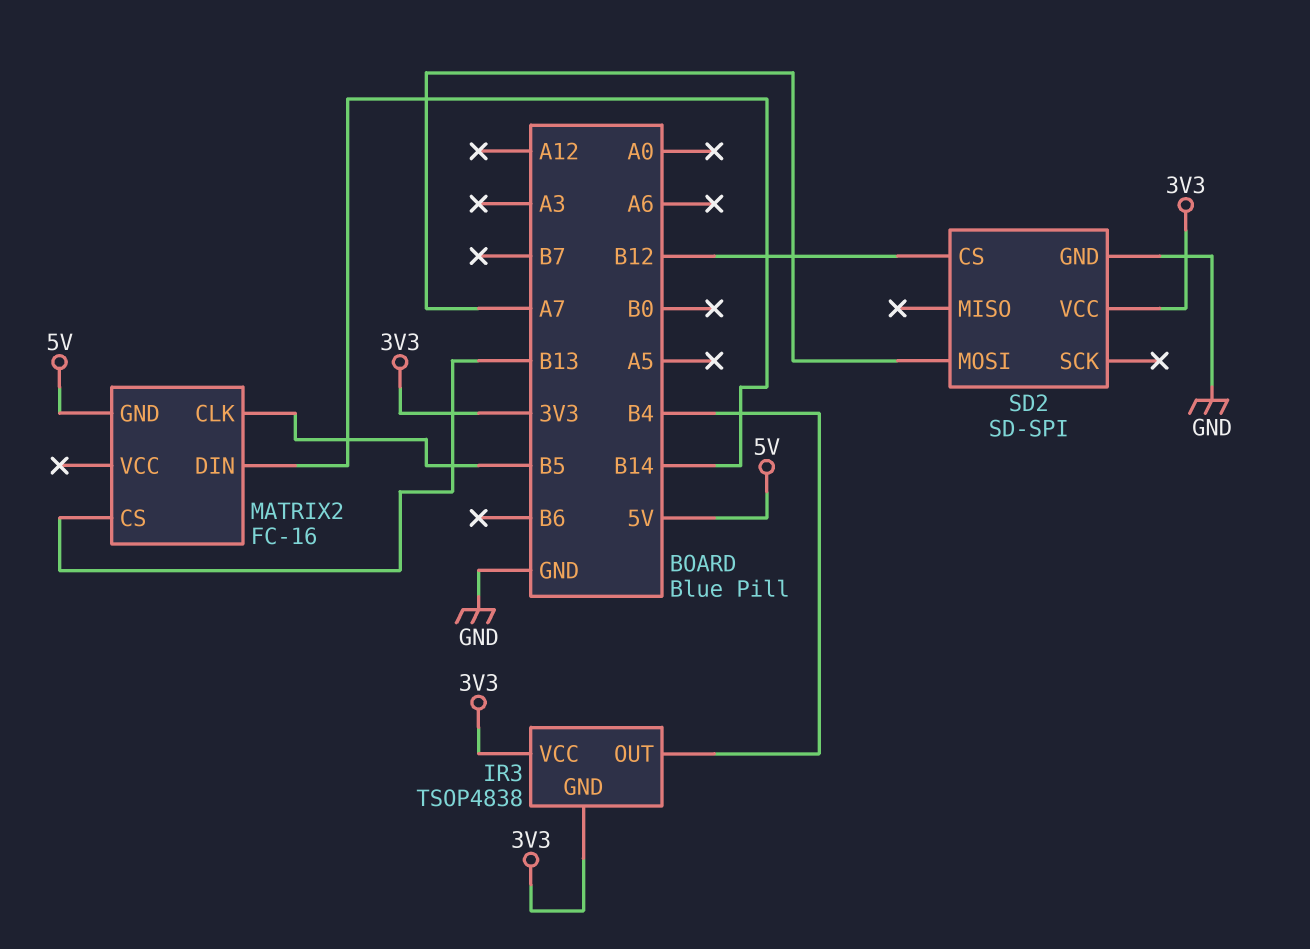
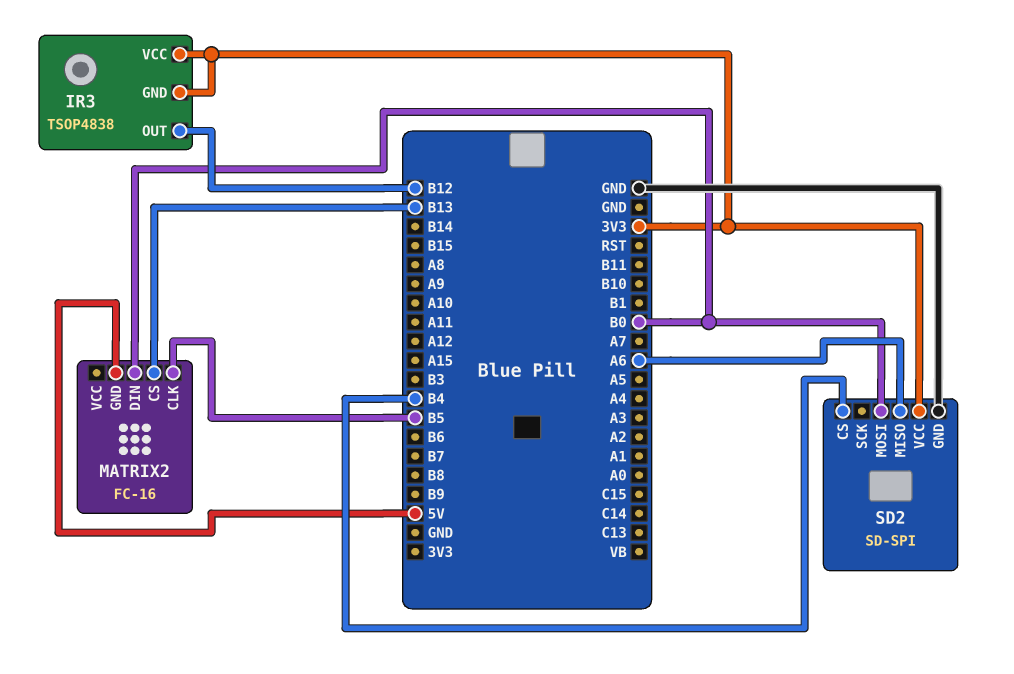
IR3 pin OUT: B4 -> B12
MATRIX2 pin DIN: B14 -> B0
SD2 pin CS: B12 -> B4
SD2 pin MISO: none -> A6
SD2 pin MOSI: A7 -> B0

